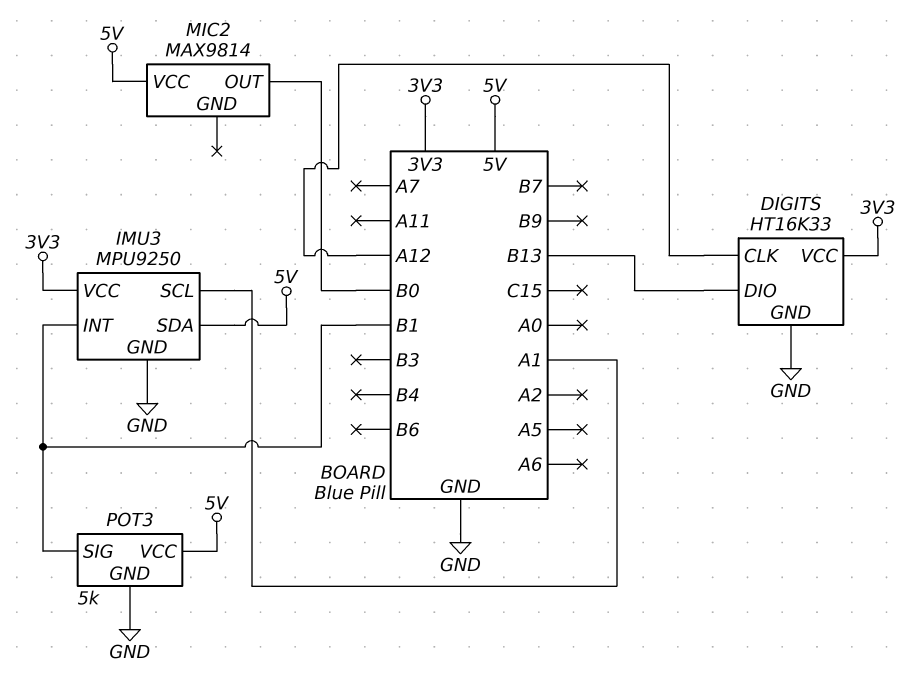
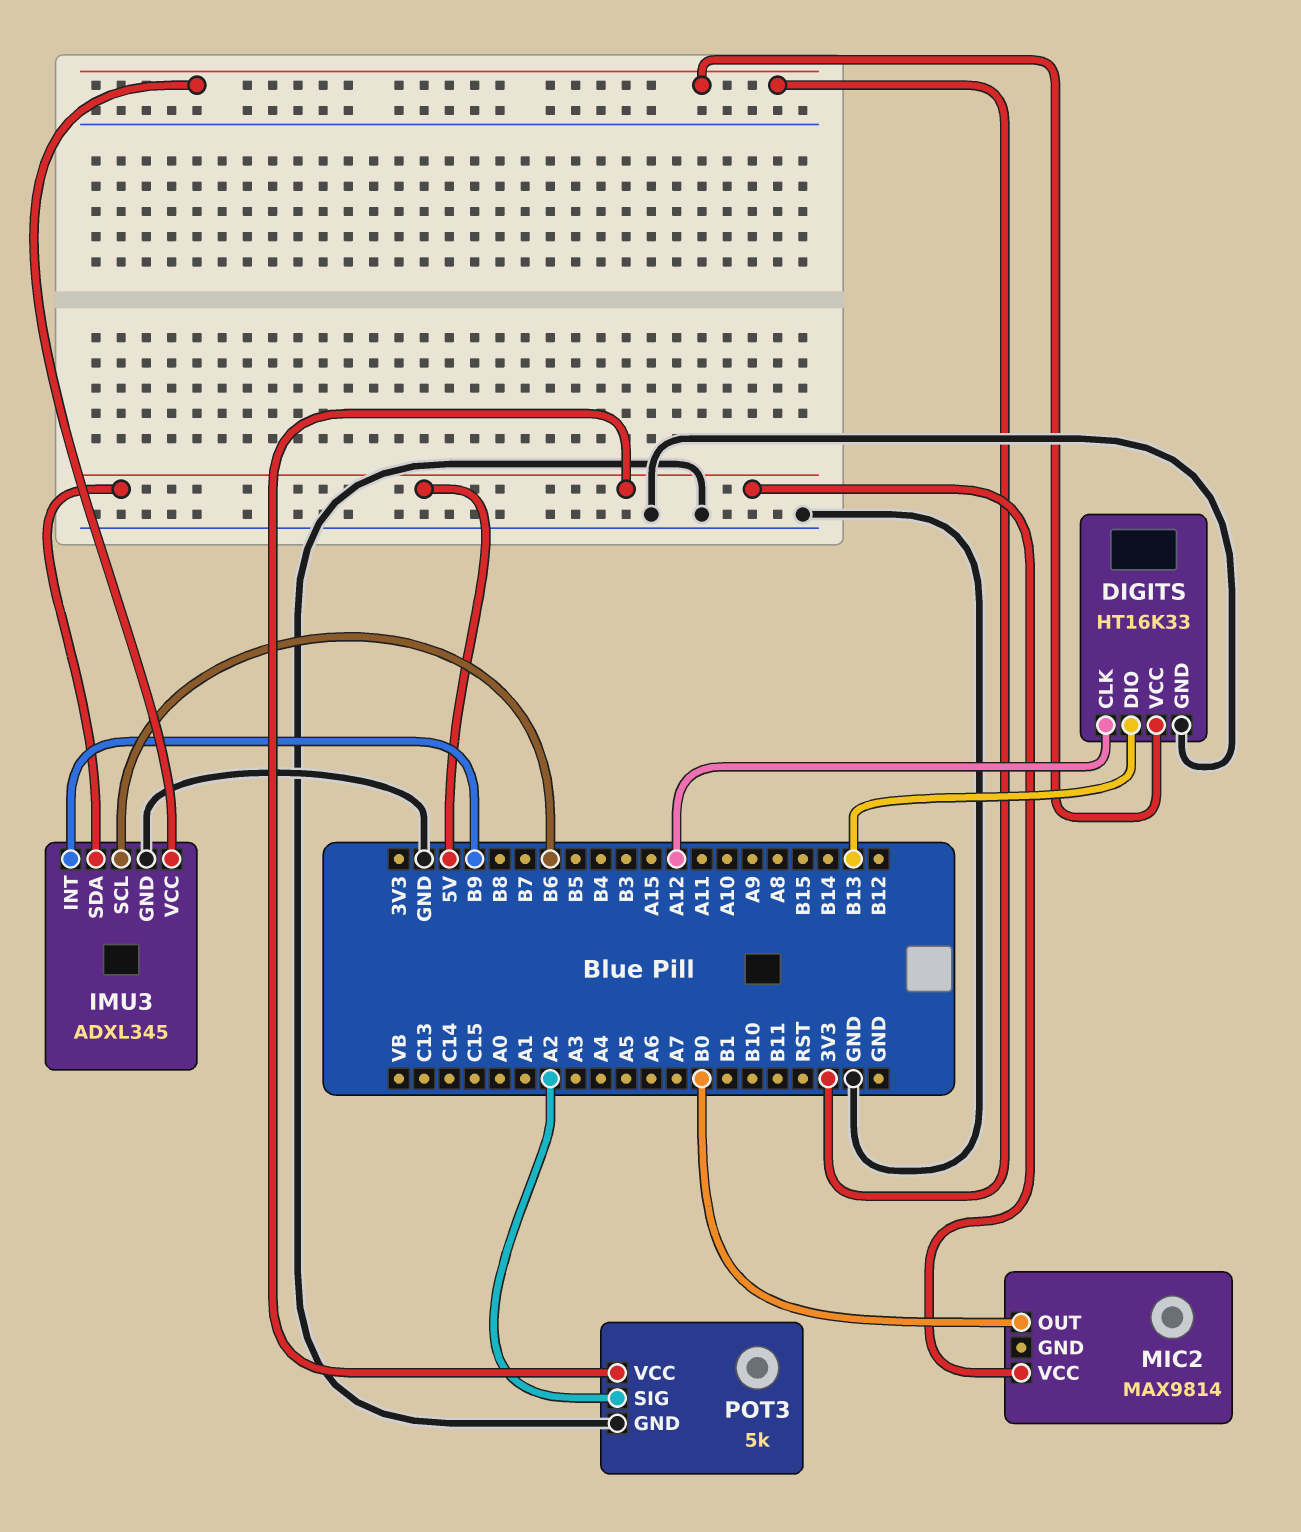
IMU3: MPU9250 -> ADXL345
IMU3 pin INT: B1 -> B9
IMU3 pin SCL: A1 -> B6
POT3 pin SIG: B1 -> A2

